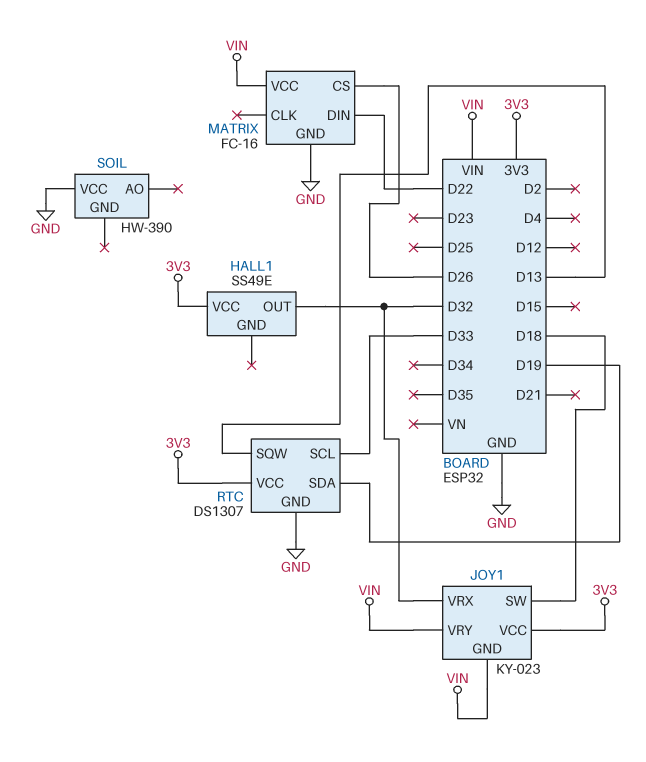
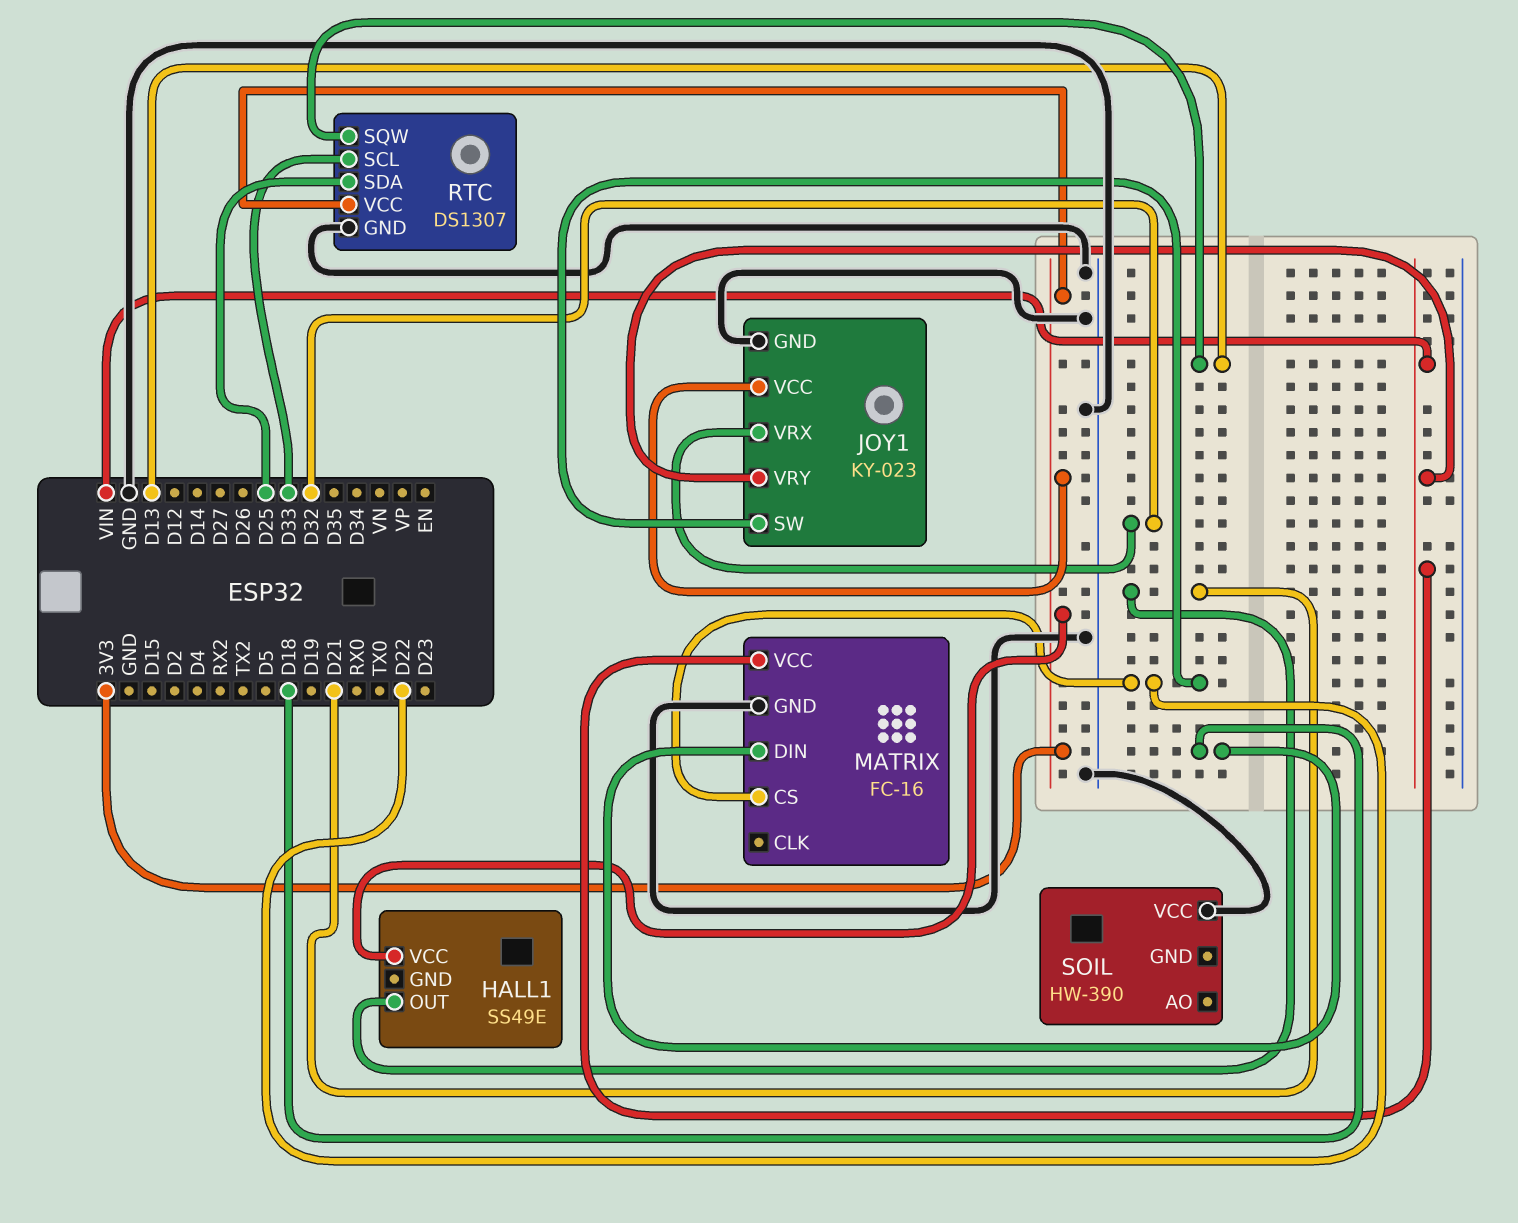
HALL1 pin OUT: D32 -> D21
JOY1 pin GND: VIN -> GND
JOY1 pin SW: D18 -> D22
MATRIX pin CS: D26 -> D22
MATRIX pin DIN: D22 -> D18
RTC pin SDA: D19 -> D25

